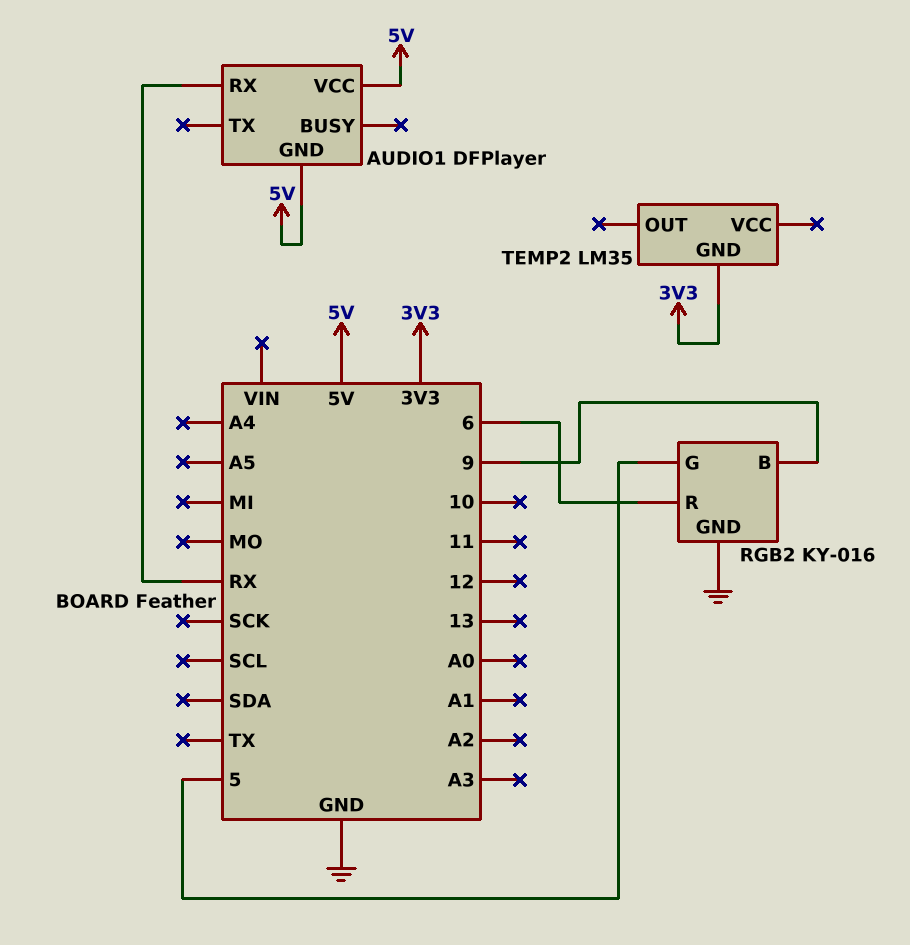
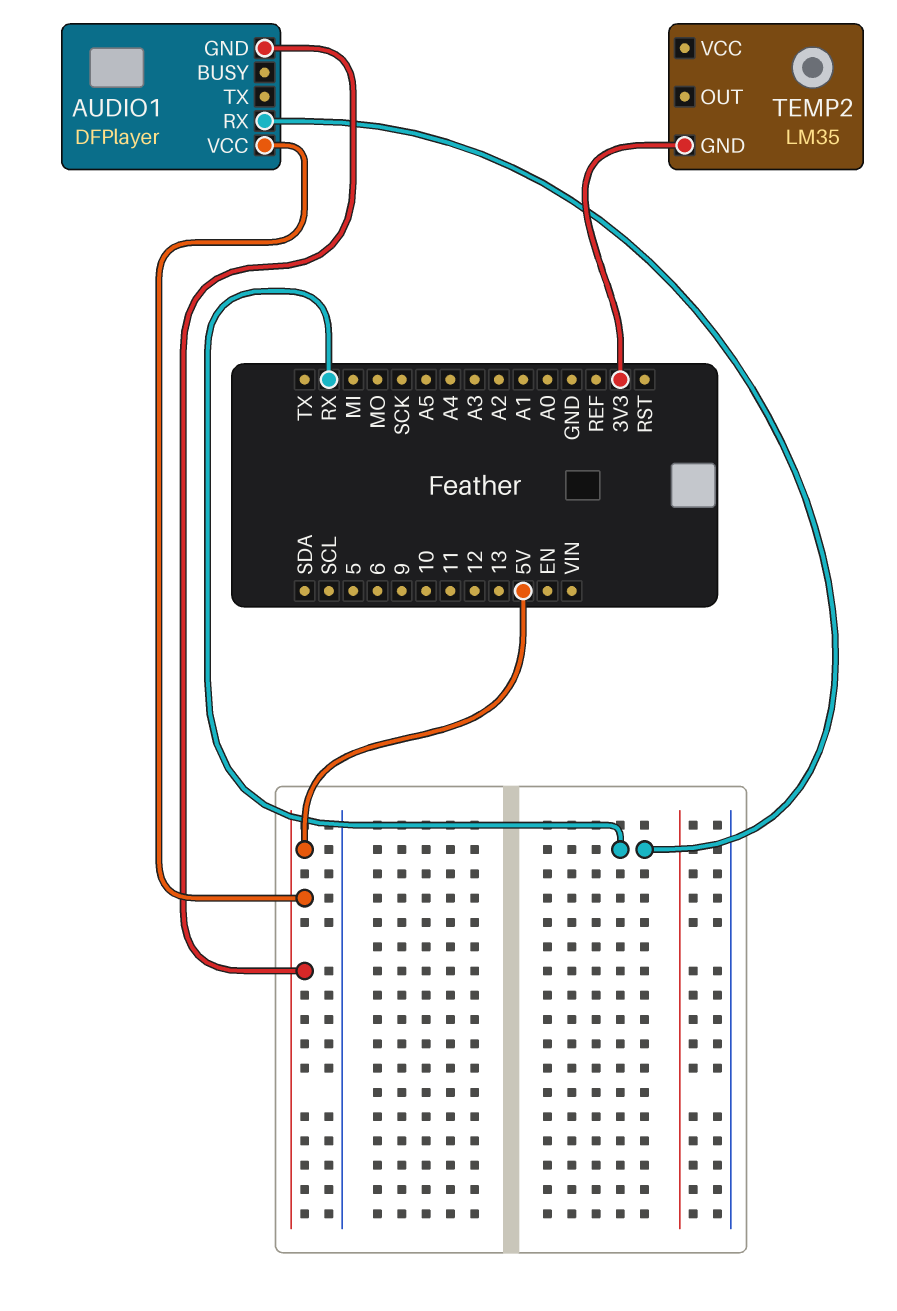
RGB2: KY-016 -> none
RGB2 pin B: 9 -> none
RGB2 pin G: 5 -> none
RGB2 pin GND: GND -> none
RGB2 pin R: 6 -> none

